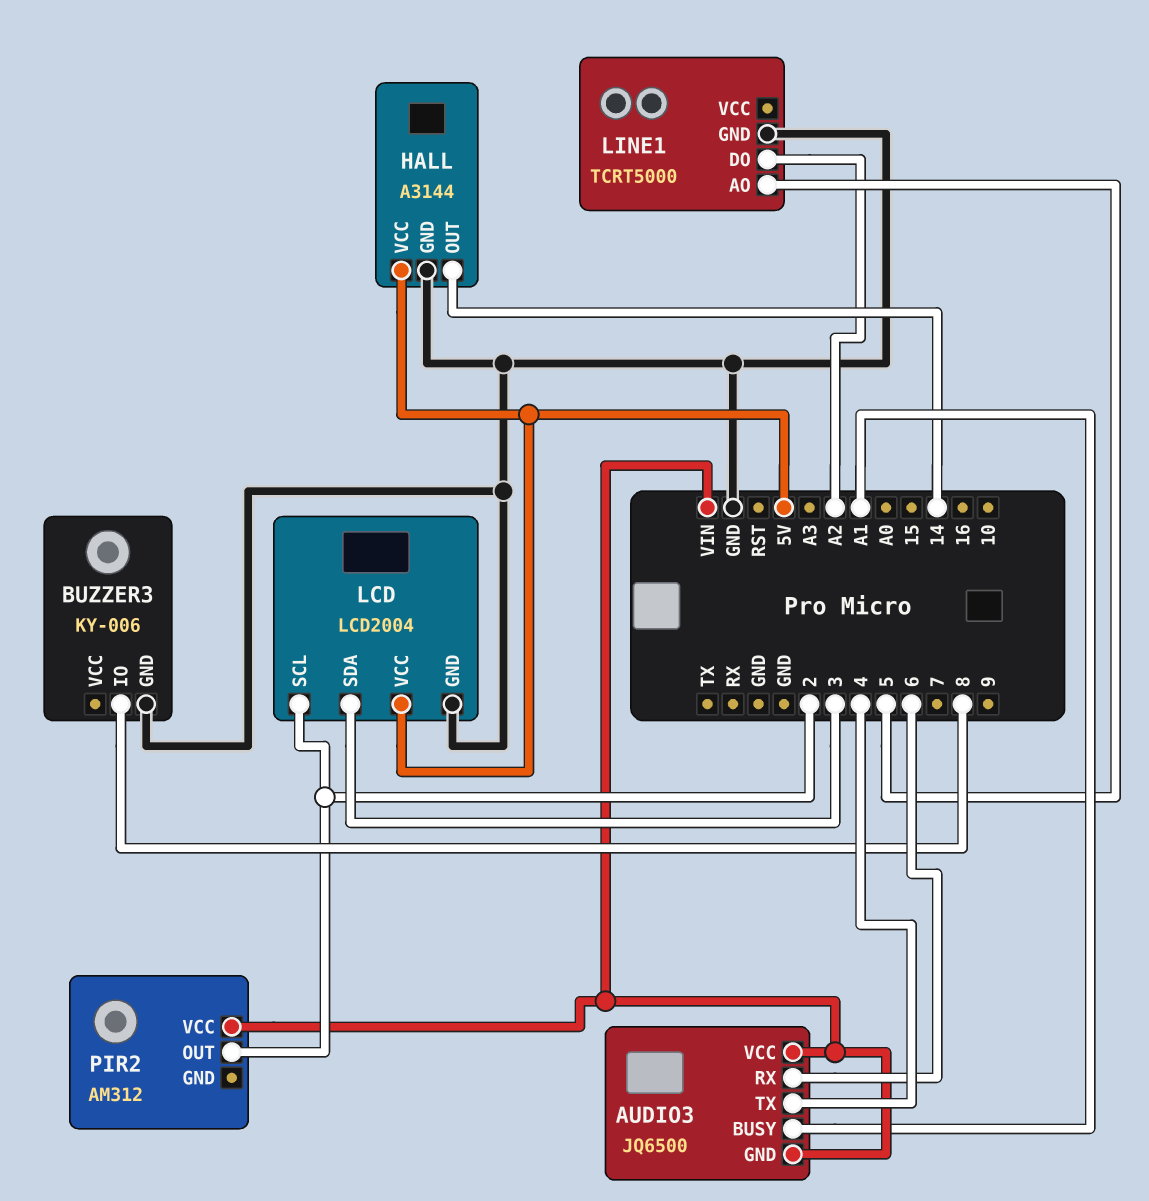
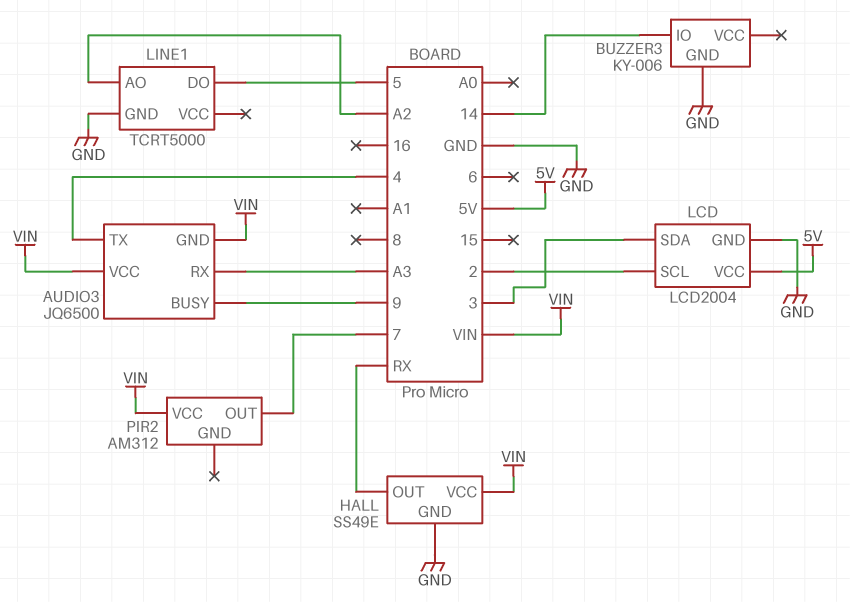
AUDIO3 pin BUSY: A1 -> 9
AUDIO3 pin RX: 6 -> A3
BUZZER3 pin IO: 8 -> 14
HALL: A3144 -> SS49E
HALL pin OUT: 14 -> RX
HALL pin VCC: 5V -> VIN
LINE1 pin AO: 5 -> A2
LINE1 pin DO: A2 -> 5
PIR2 pin OUT: 2 -> 7

